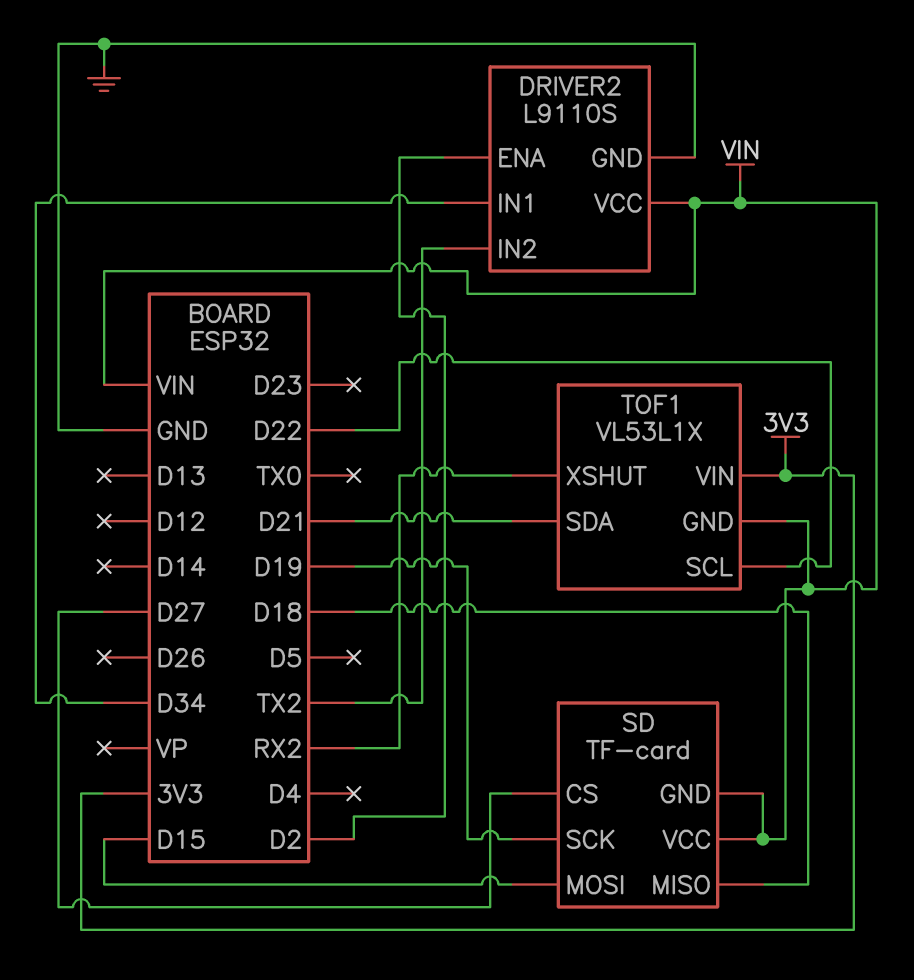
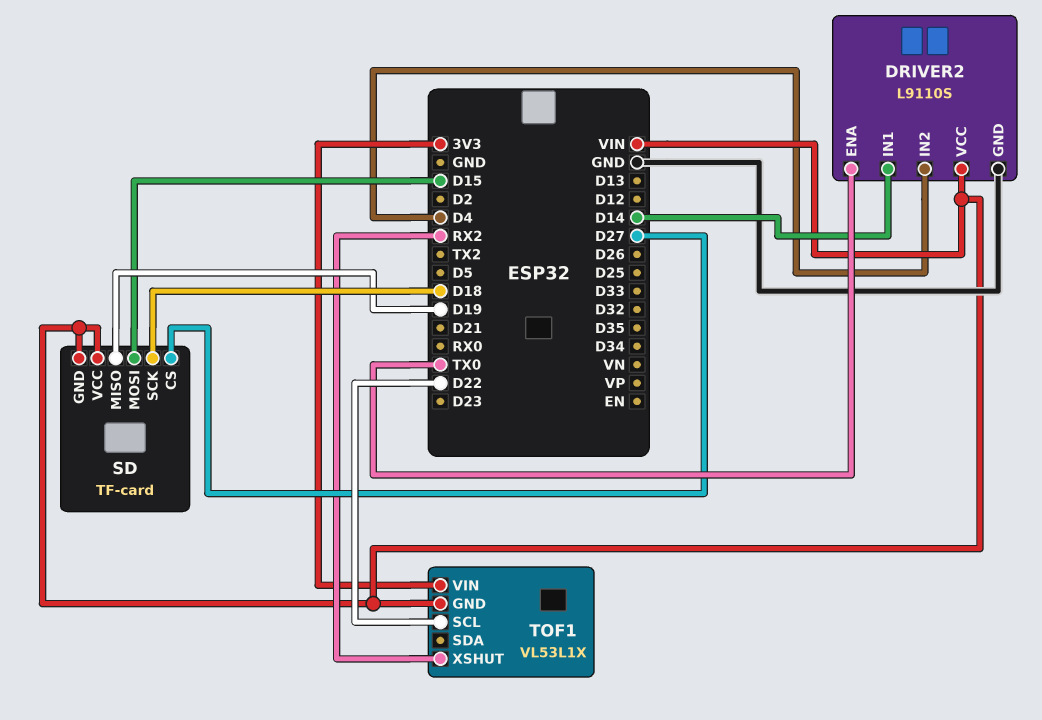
DRIVER2 pin ENA: D2 -> TX0
DRIVER2 pin IN1: D34 -> D14
DRIVER2 pin IN2: TX2 -> D4
SD pin MISO: D18 -> D19
SD pin SCK: D19 -> D18
TOF1 pin SDA: D21 -> none

